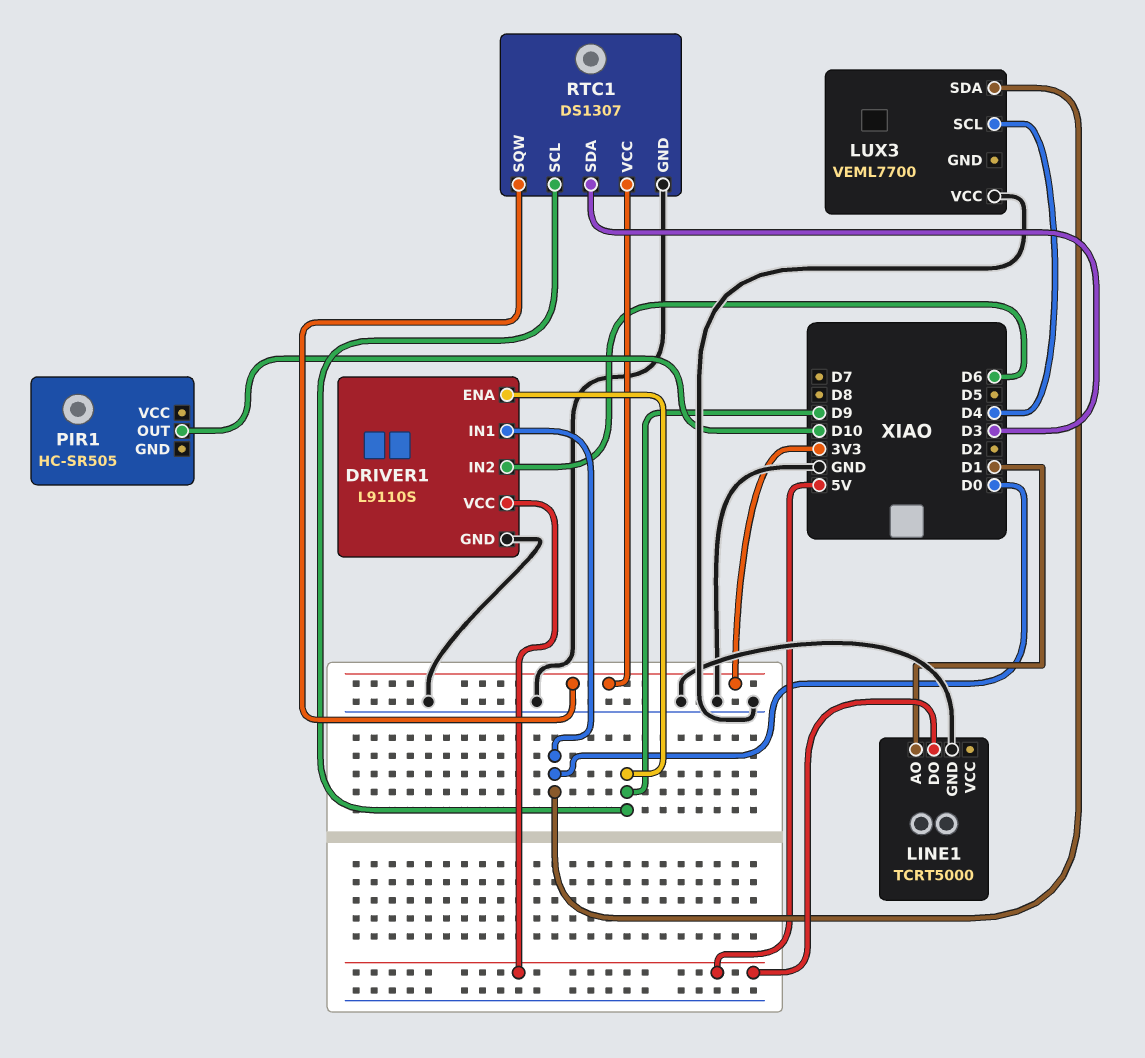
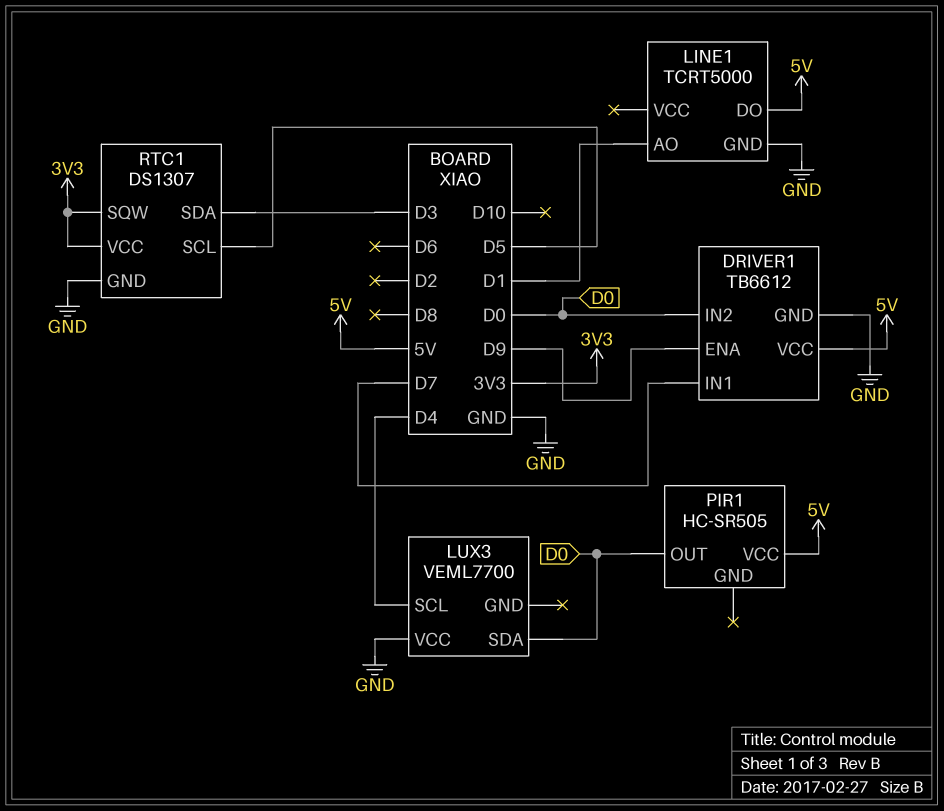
DRIVER1: L9110S -> TB6612
DRIVER1 pin IN1: D0 -> D7
DRIVER1 pin IN2: D6 -> D0
PIR1 pin OUT: D10 -> D0
PIR1 pin VCC: none -> 5V
RTC1 pin SCL: D9 -> D5

